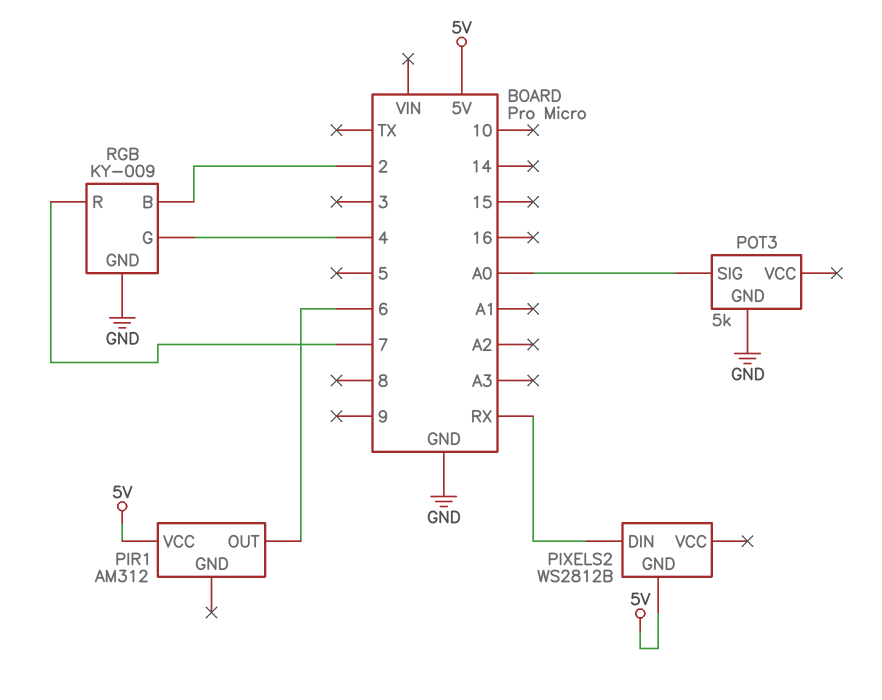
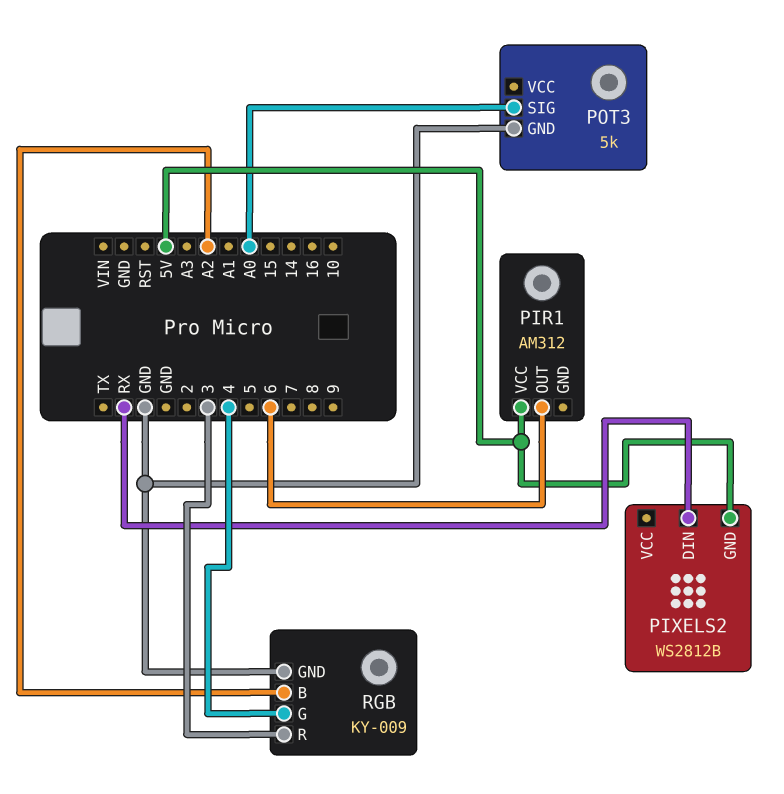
RGB pin B: 2 -> A2
RGB pin R: 7 -> 3

